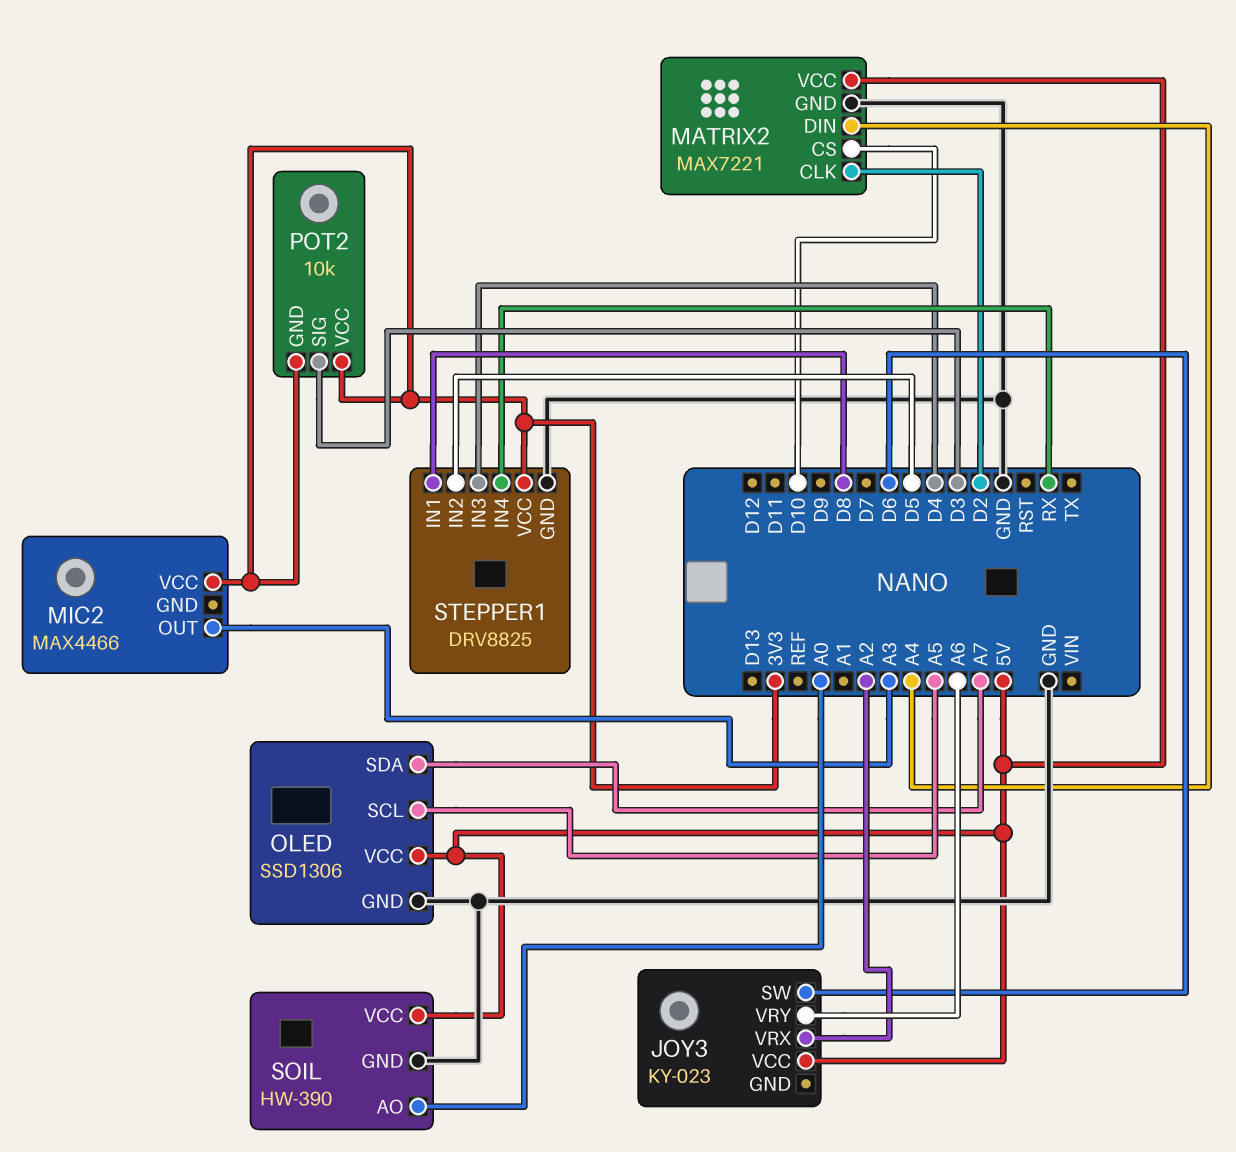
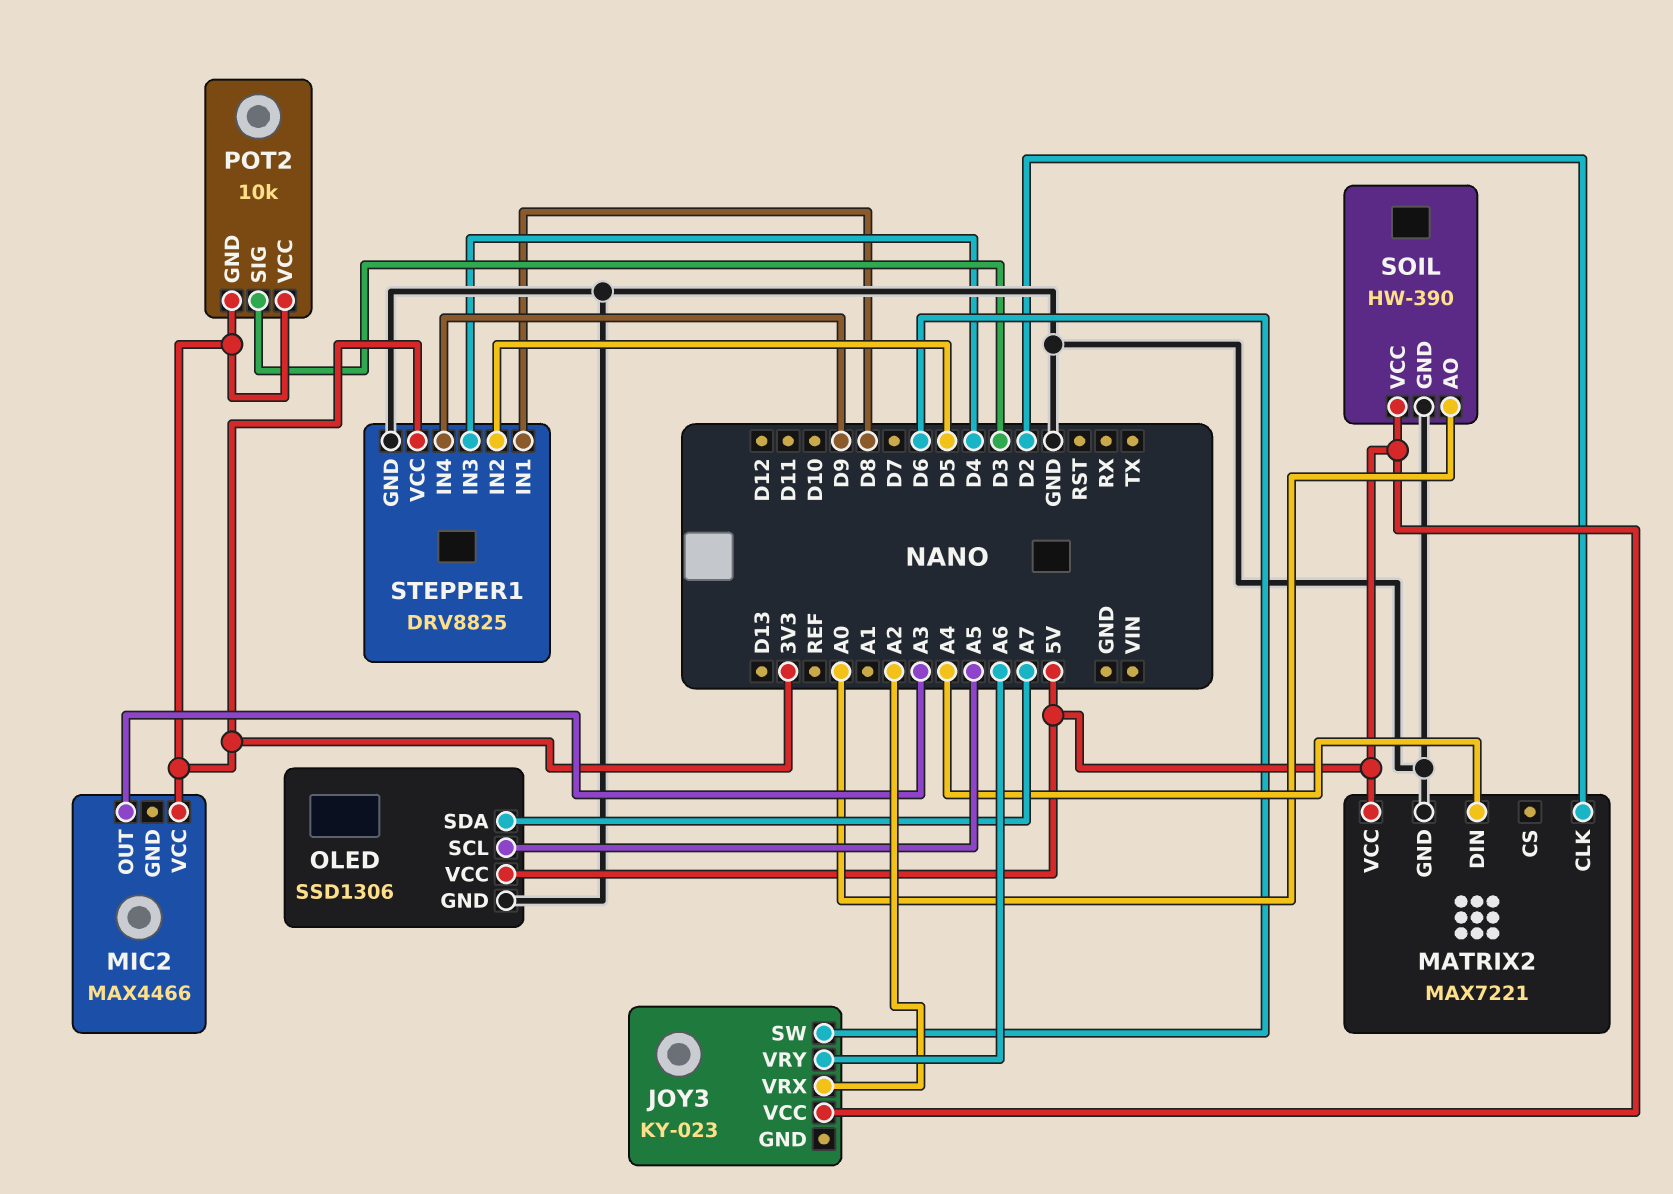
MATRIX2 pin CS: D10 -> none
STEPPER1 pin IN4: RX -> D9

